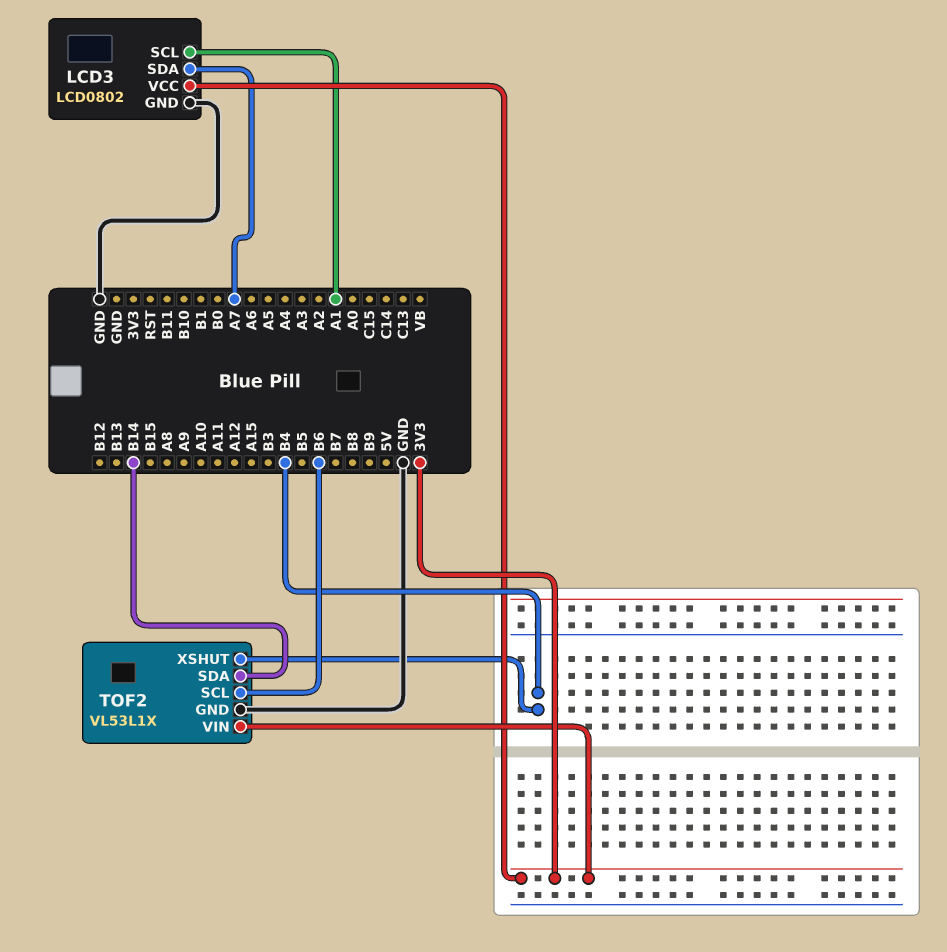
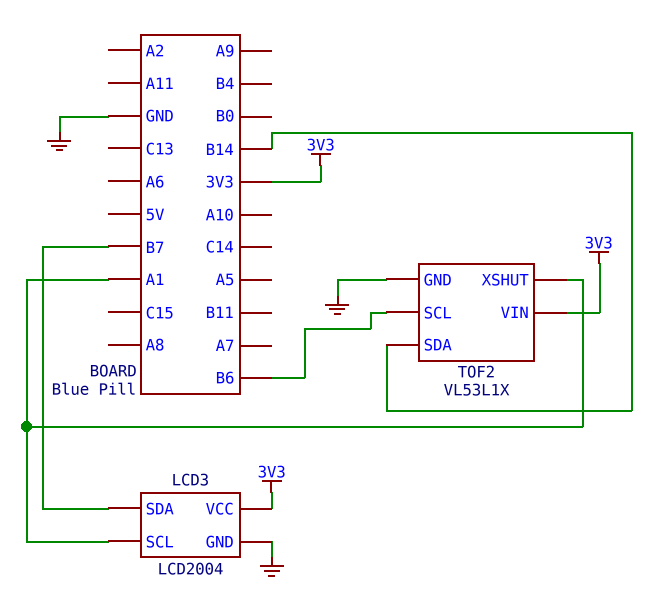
LCD3: LCD0802 -> LCD2004
LCD3 pin SDA: A7 -> B7
TOF2 pin XSHUT: B4 -> A1

